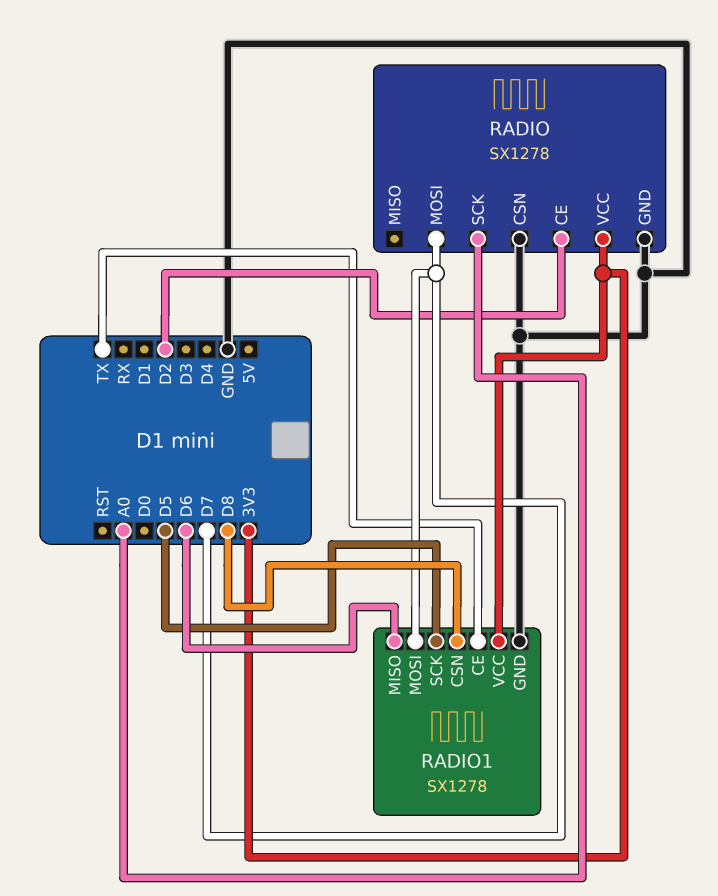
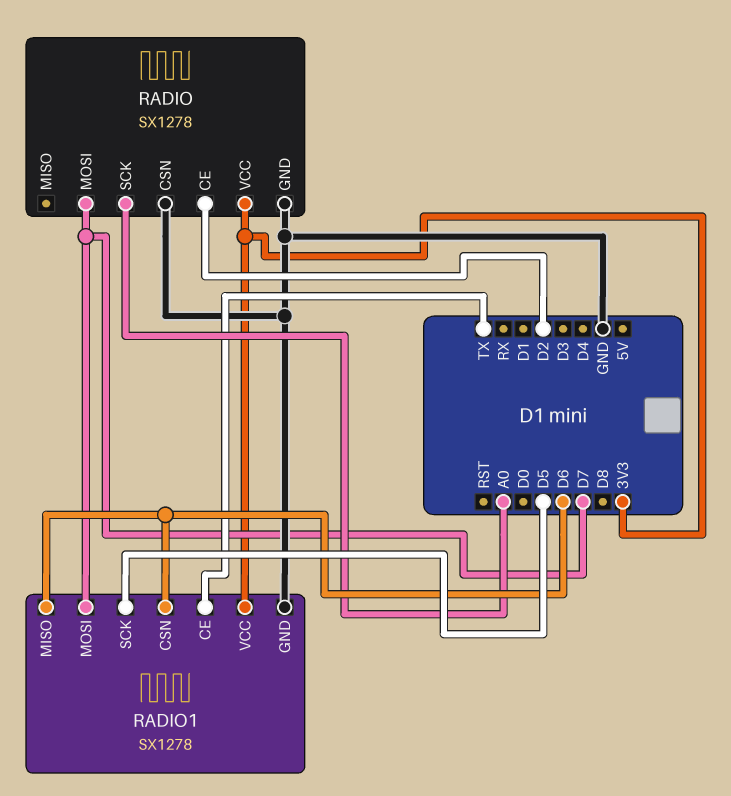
RADIO1 pin CSN: D8 -> D6

